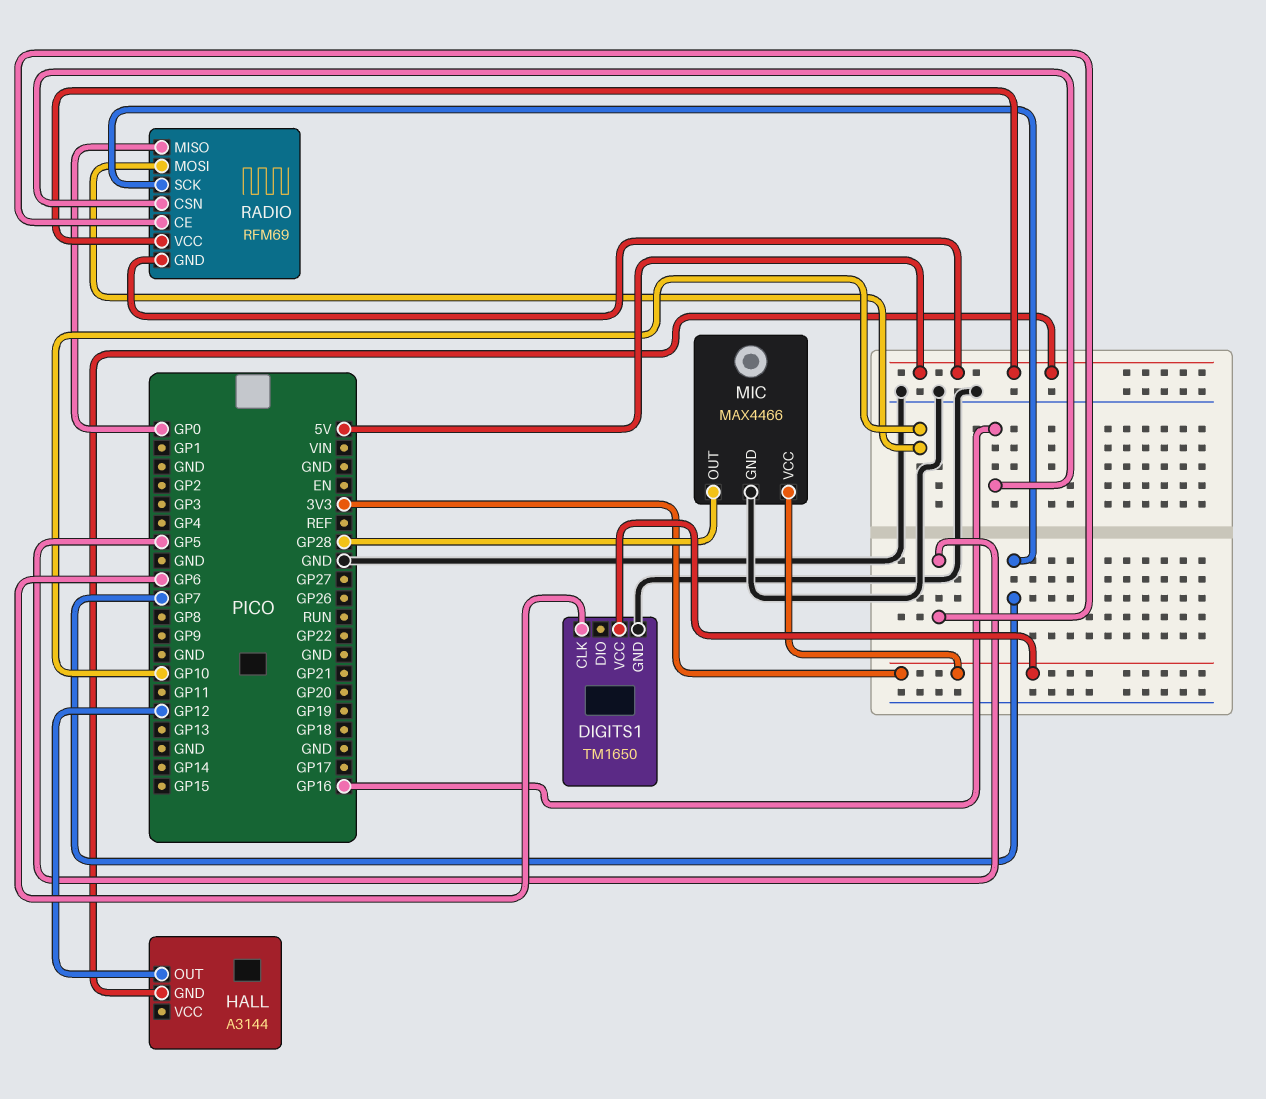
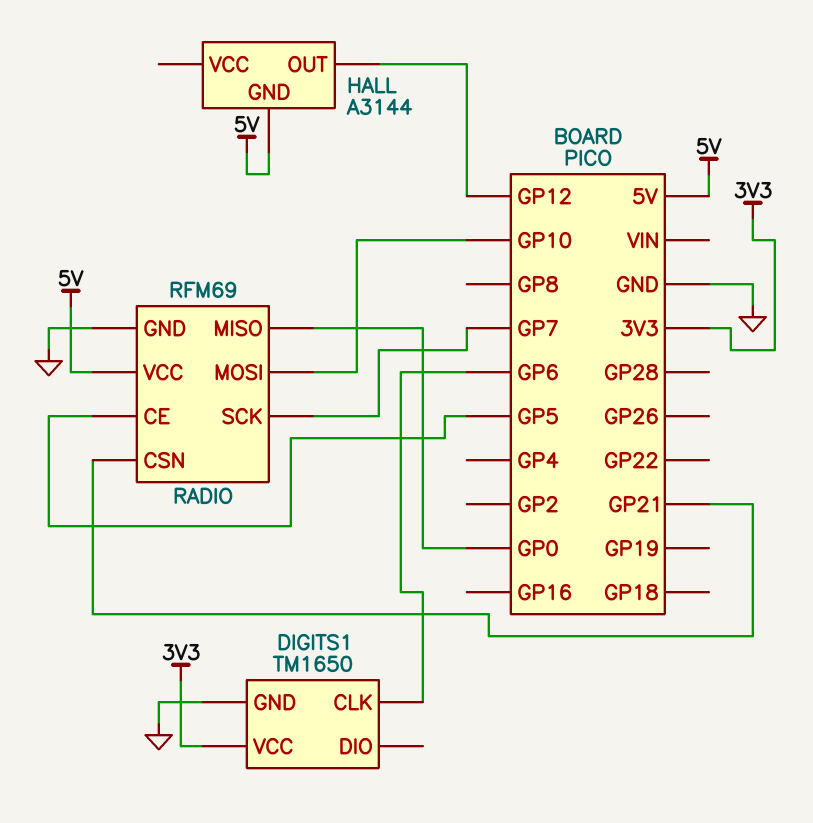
MIC: MAX4466 -> none
MIC pin GND: GND -> none
MIC pin OUT: GP28 -> none
MIC pin VCC: 3V3 -> none
RADIO pin CSN: GP16 -> GP21
RADIO pin GND: 5V -> GND

